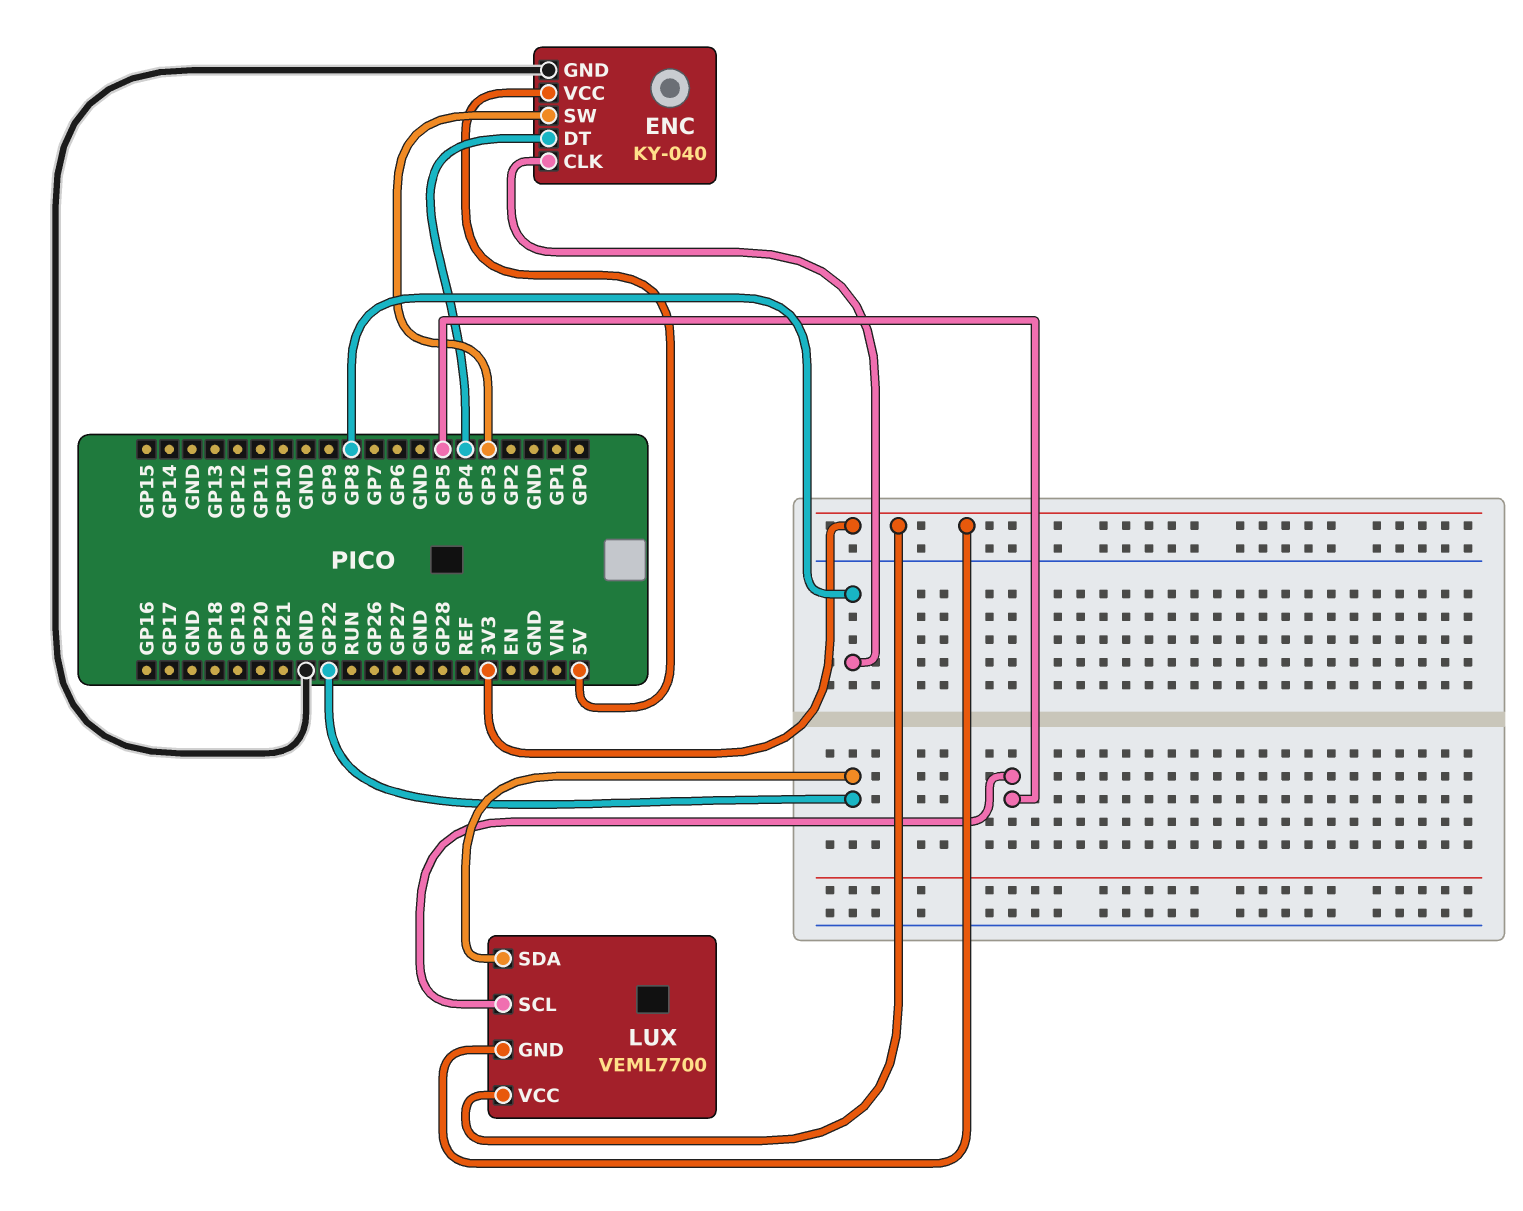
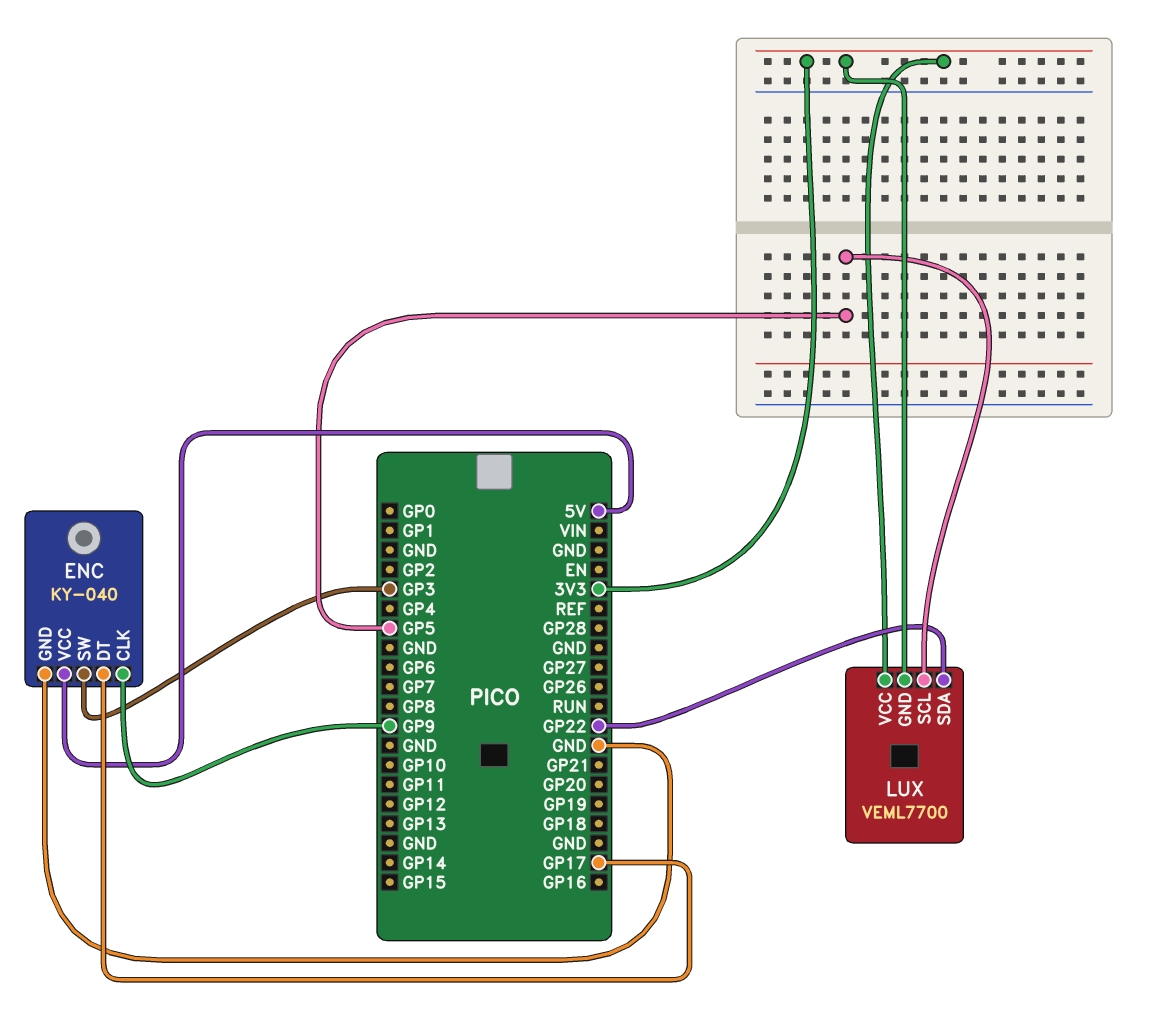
ENC pin CLK: GP8 -> GP9
ENC pin DT: GP4 -> GP17

